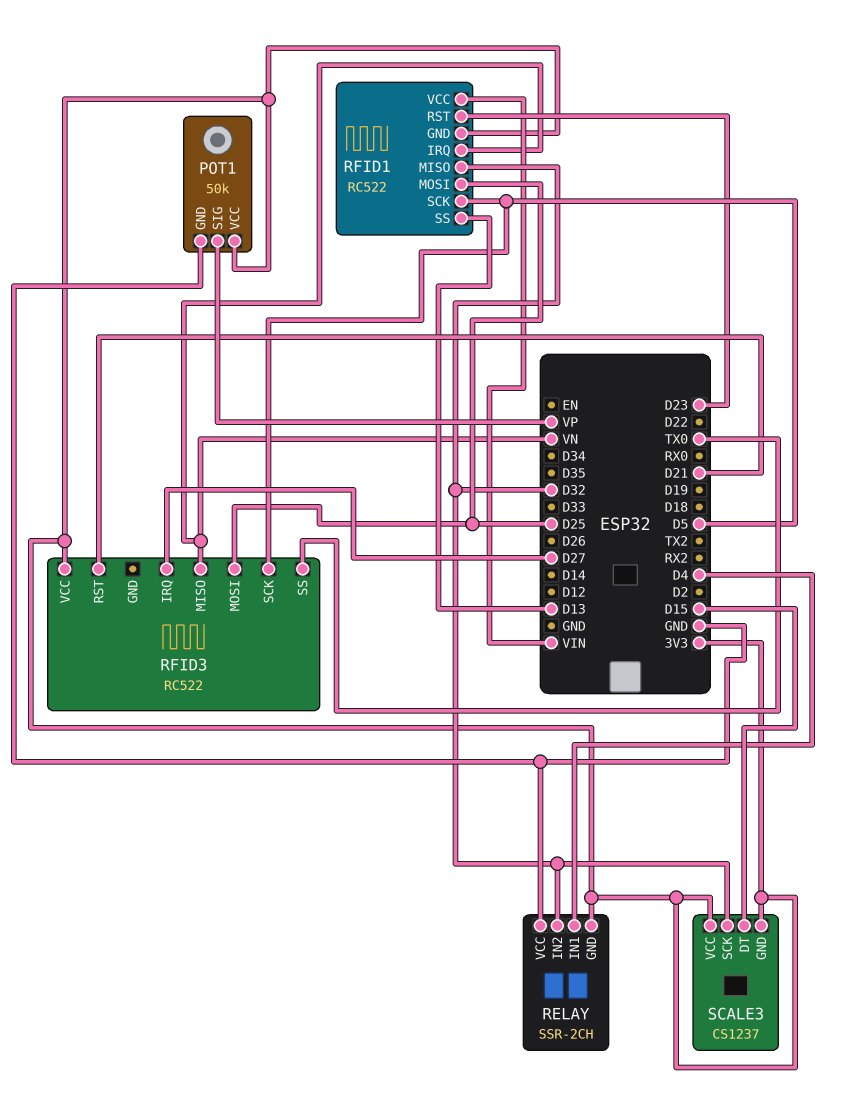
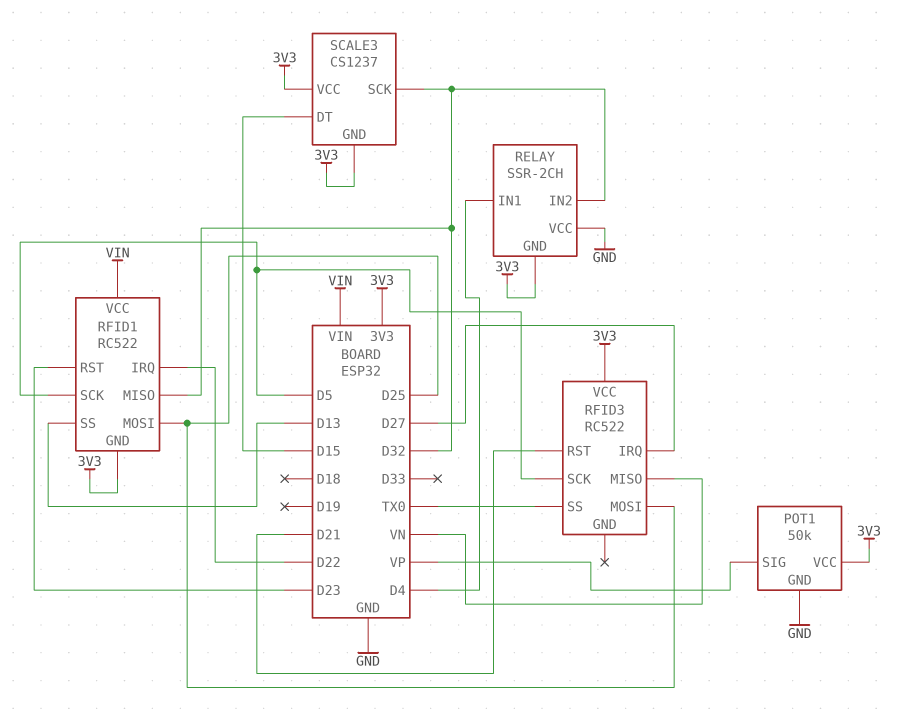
RFID1 pin IRQ: VN -> D22

